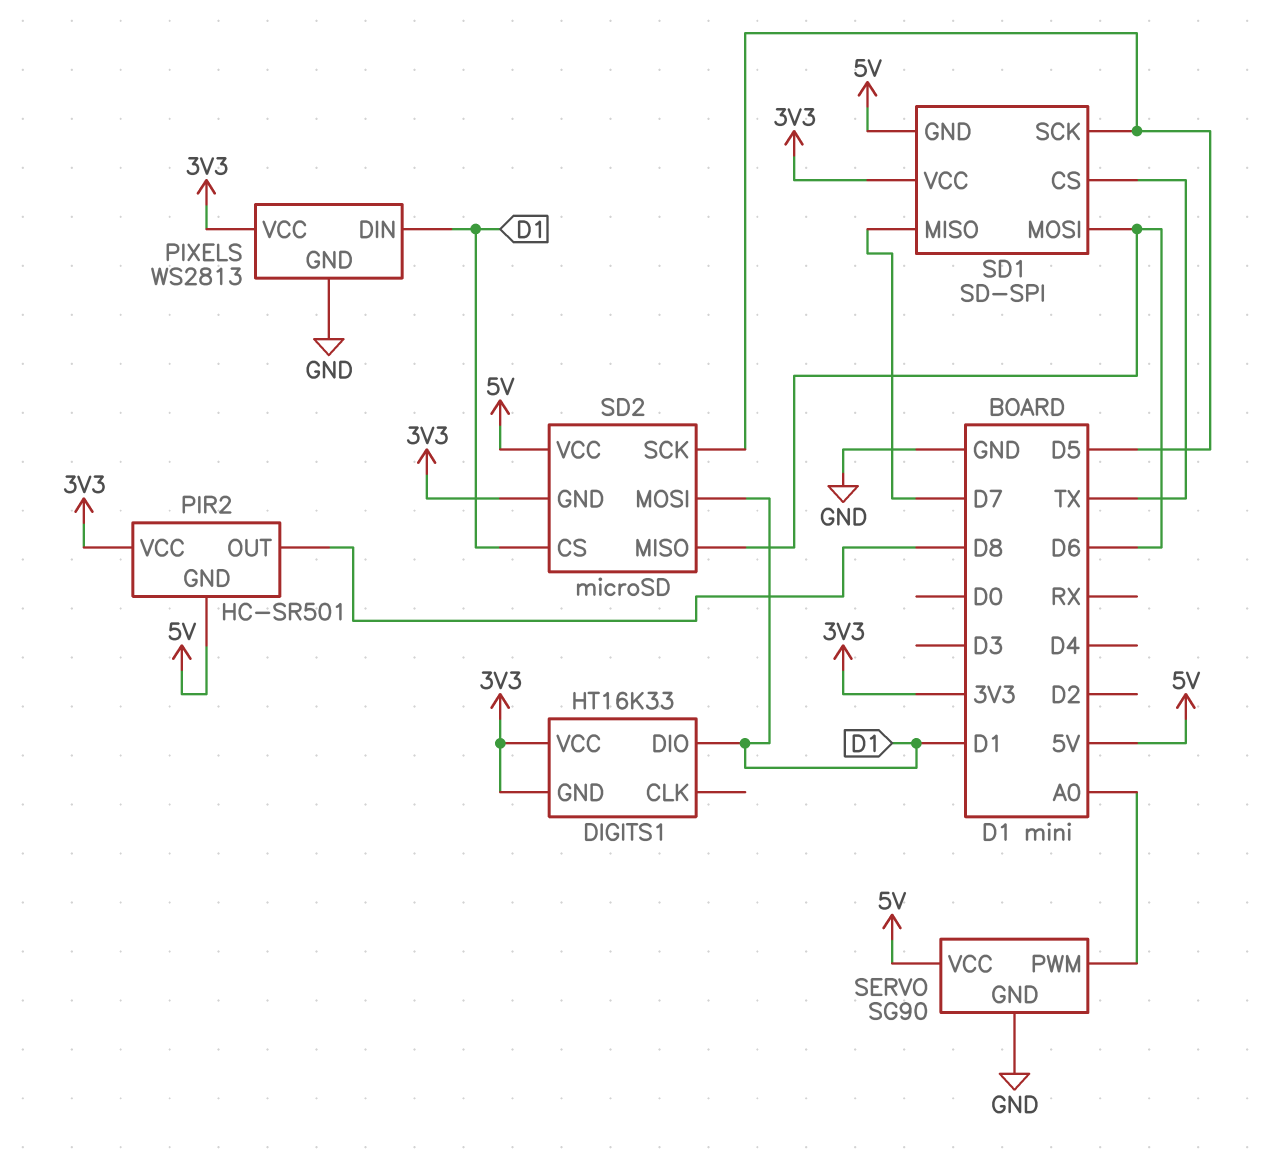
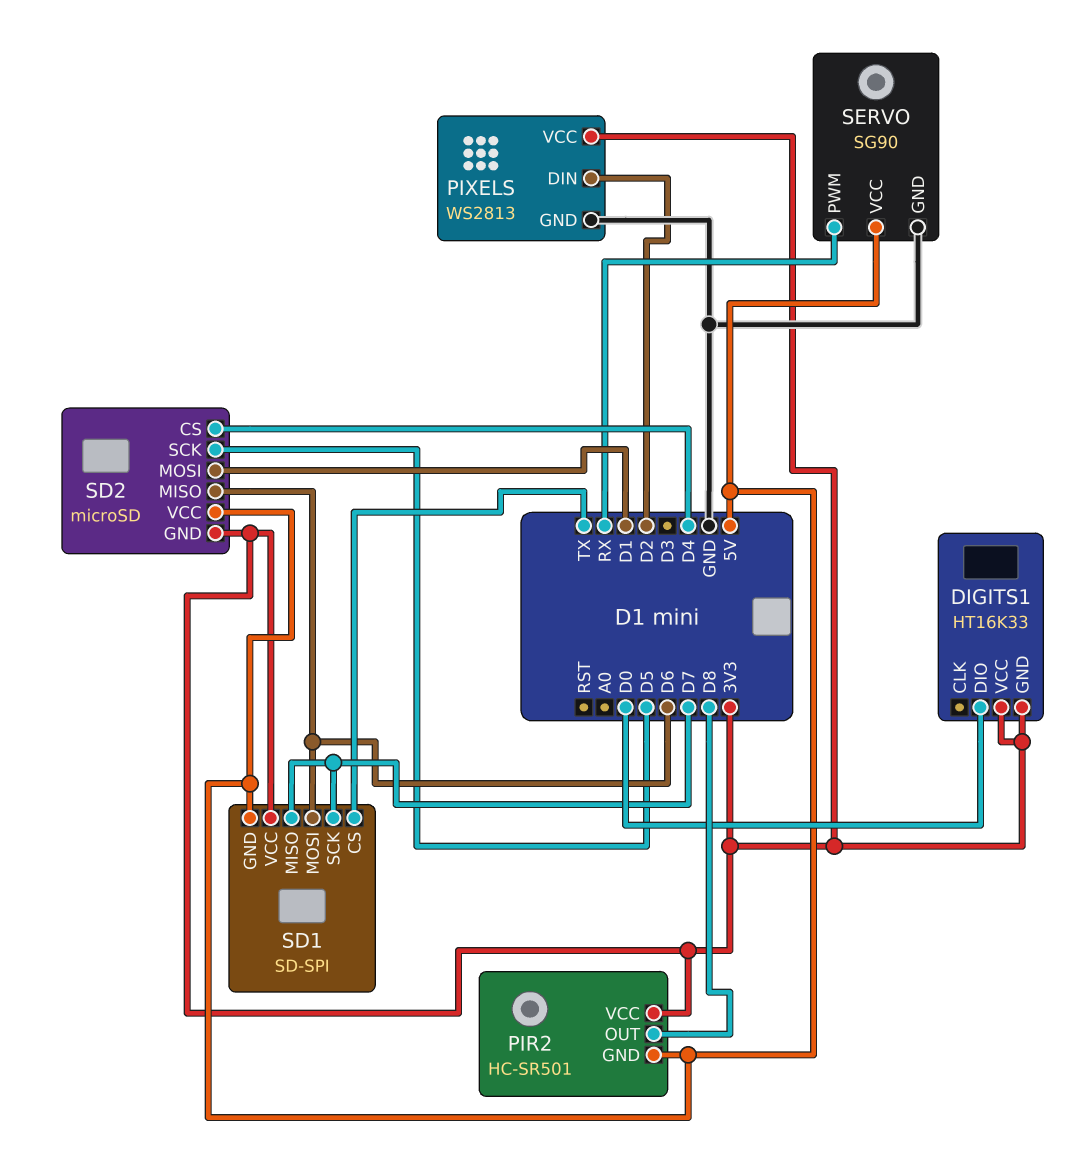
DIGITS1 pin DIO: D1 -> D0
PIXELS pin DIN: D1 -> D2
SD1 pin SCK: D5 -> D7
SD2 pin CS: D1 -> D4
SERVO pin PWM: A0 -> RX

